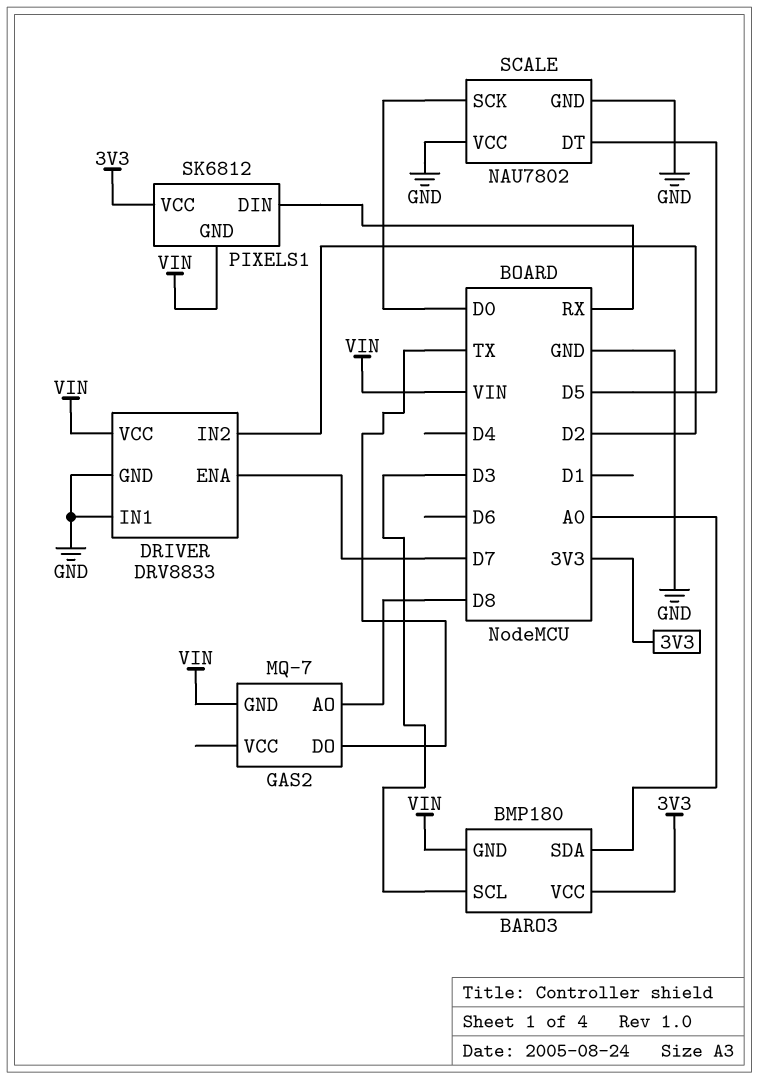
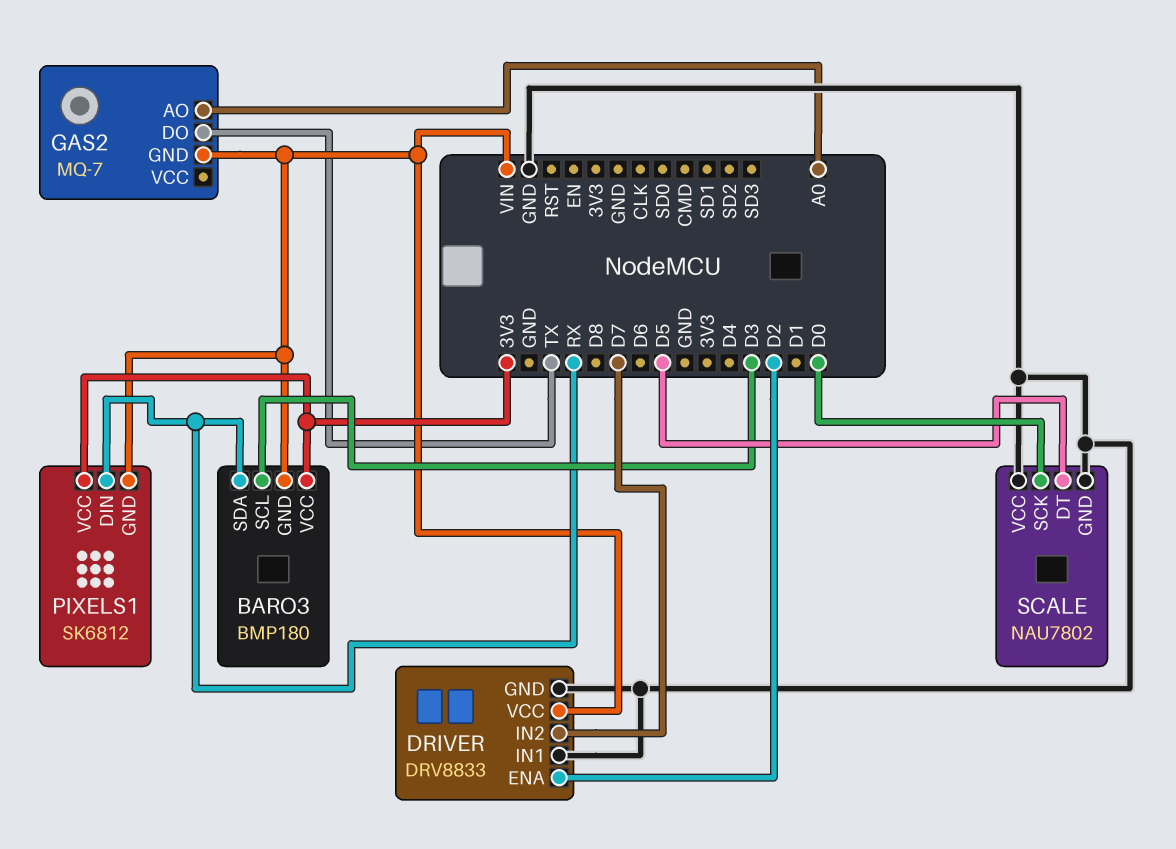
BARO3 pin SDA: A0 -> RX
DRIVER pin ENA: D7 -> D2
DRIVER pin IN2: D2 -> D7
GAS2 pin AO: D8 -> A0

